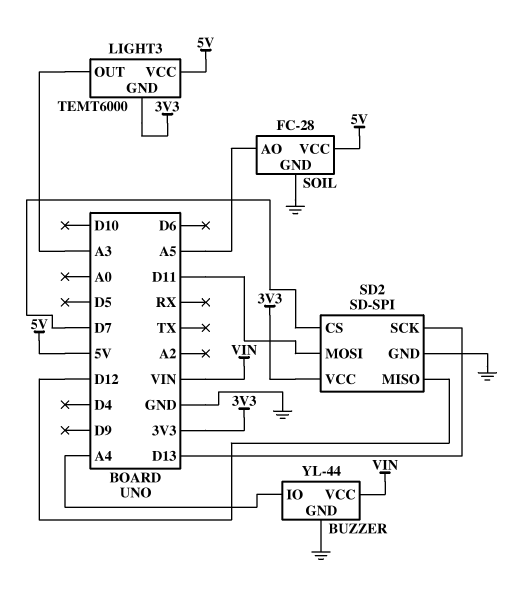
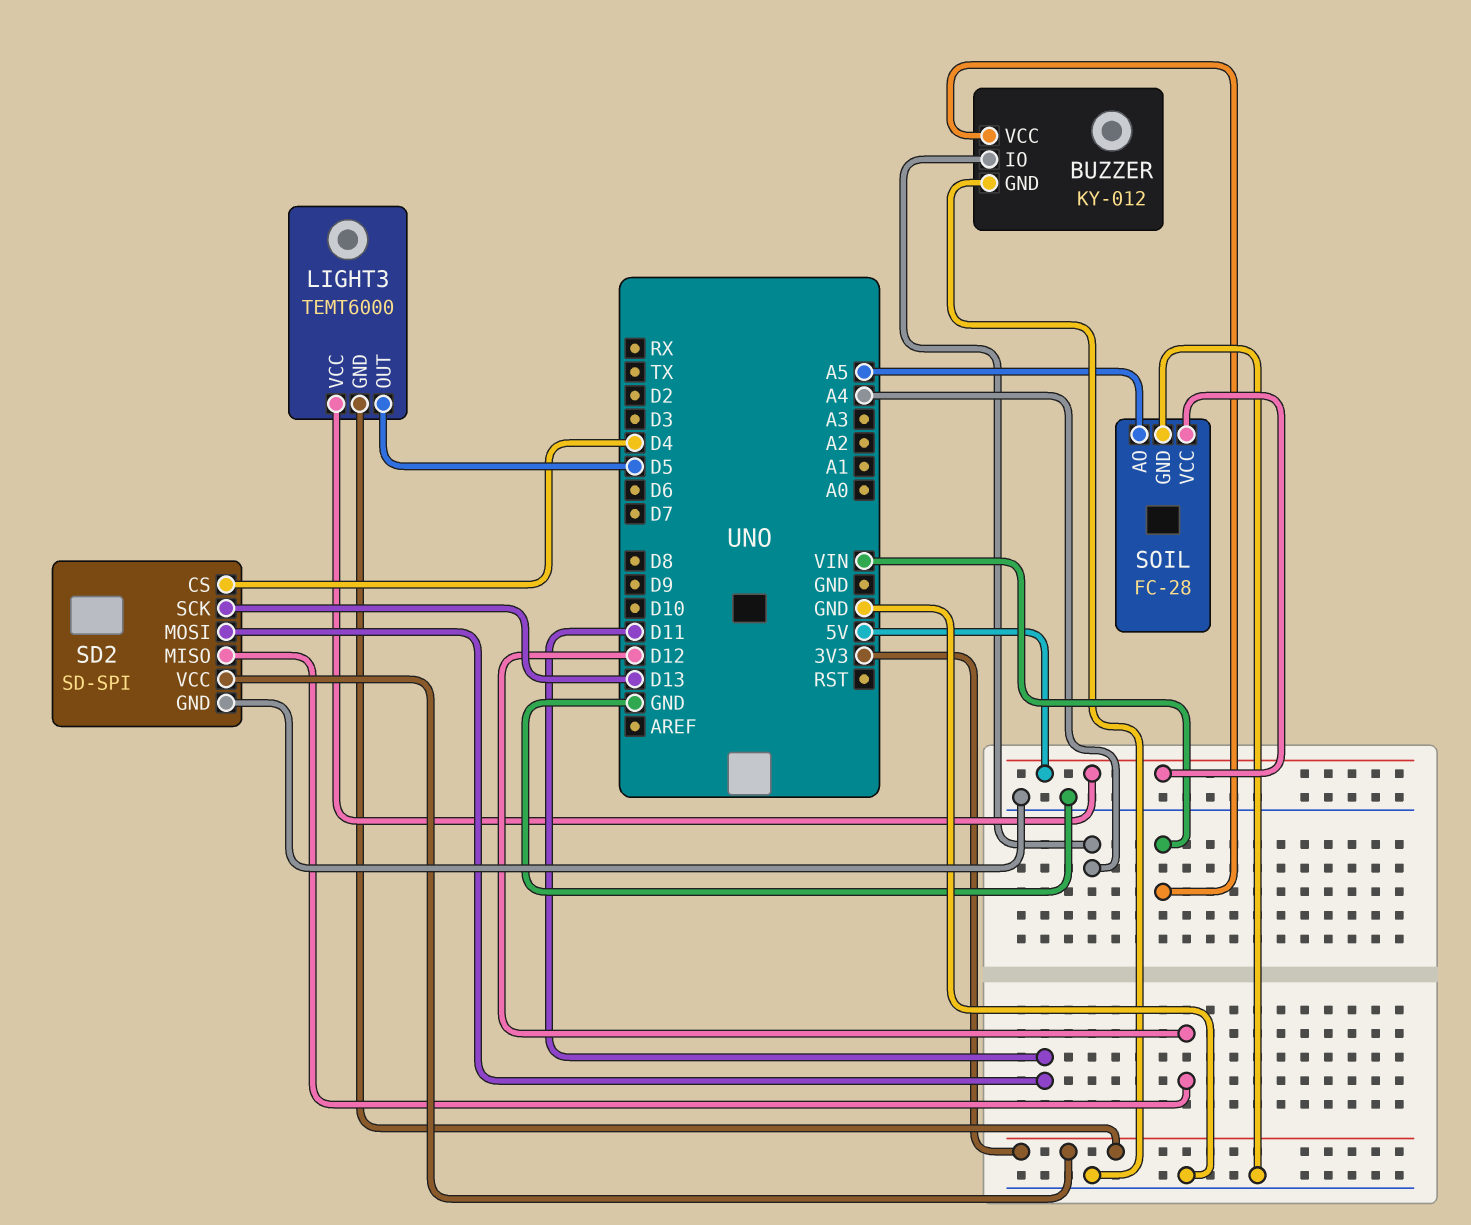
BUZZER: YL-44 -> KY-012
LIGHT3 pin OUT: A3 -> D5
SD2 pin CS: D7 -> D4

